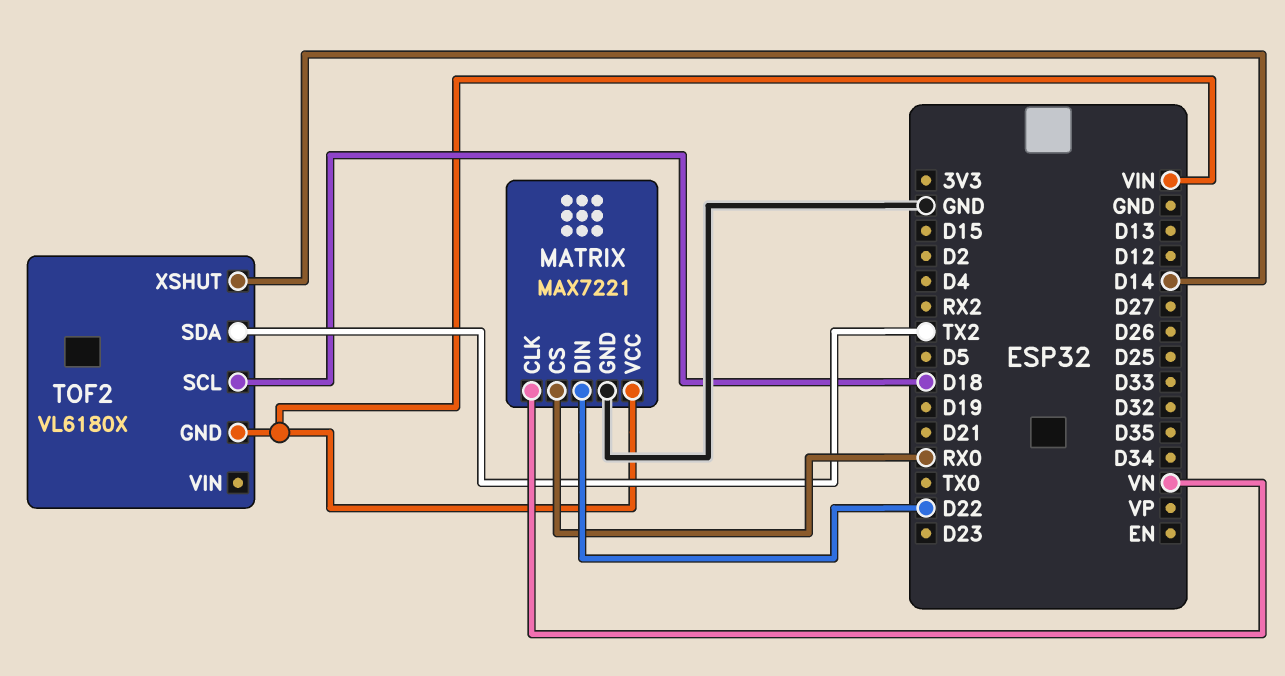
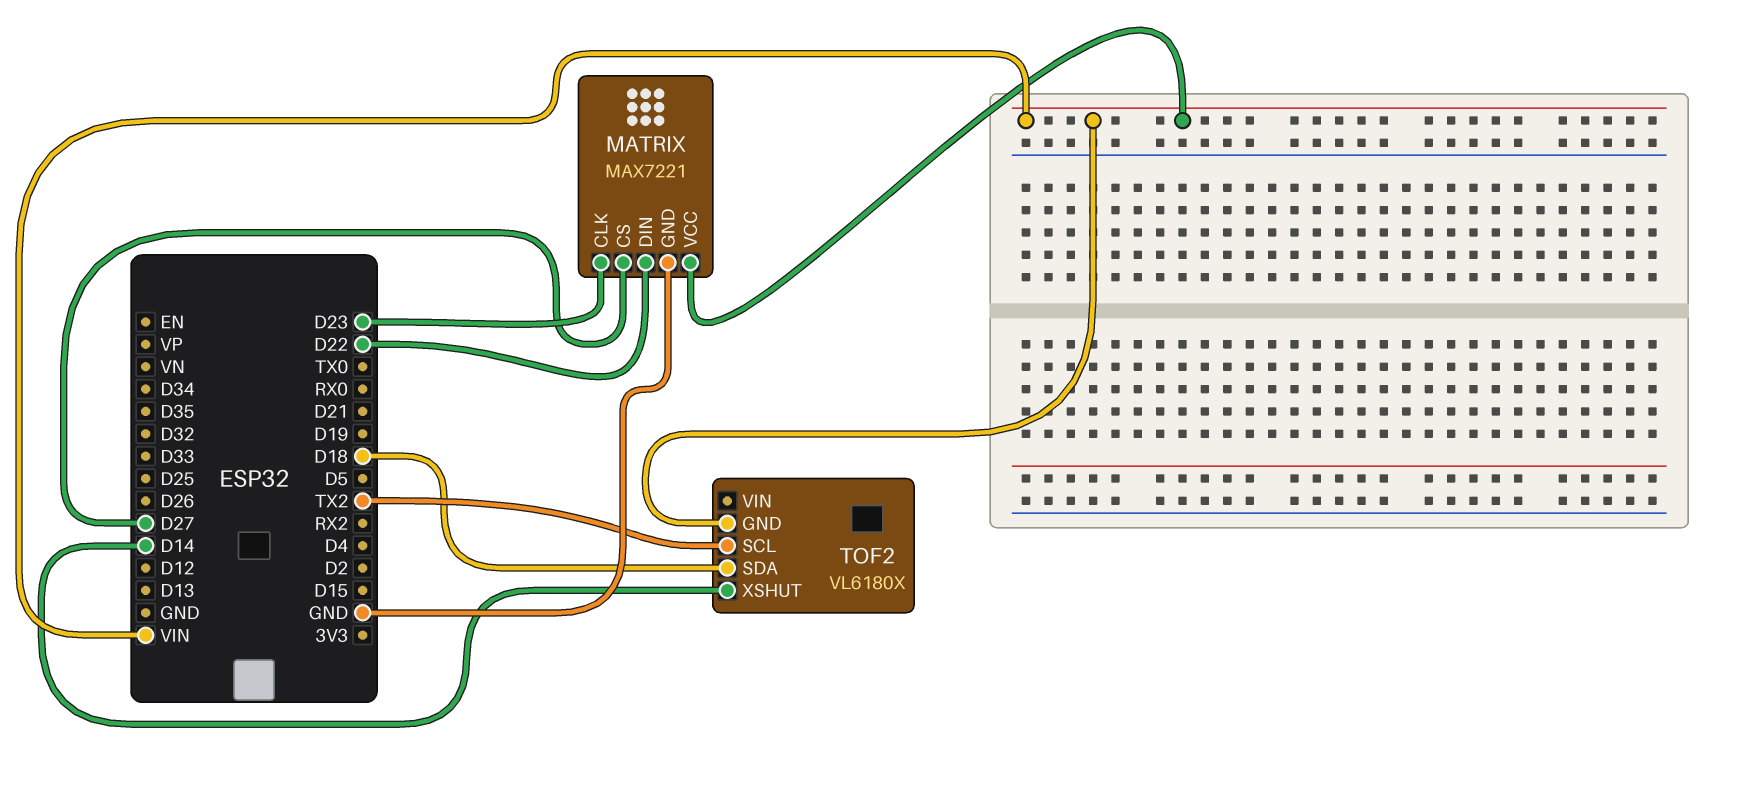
MATRIX pin CLK: VN -> D23
MATRIX pin CS: RX0 -> D27
TOF2 pin SCL: D18 -> TX2
TOF2 pin SDA: TX2 -> D18

